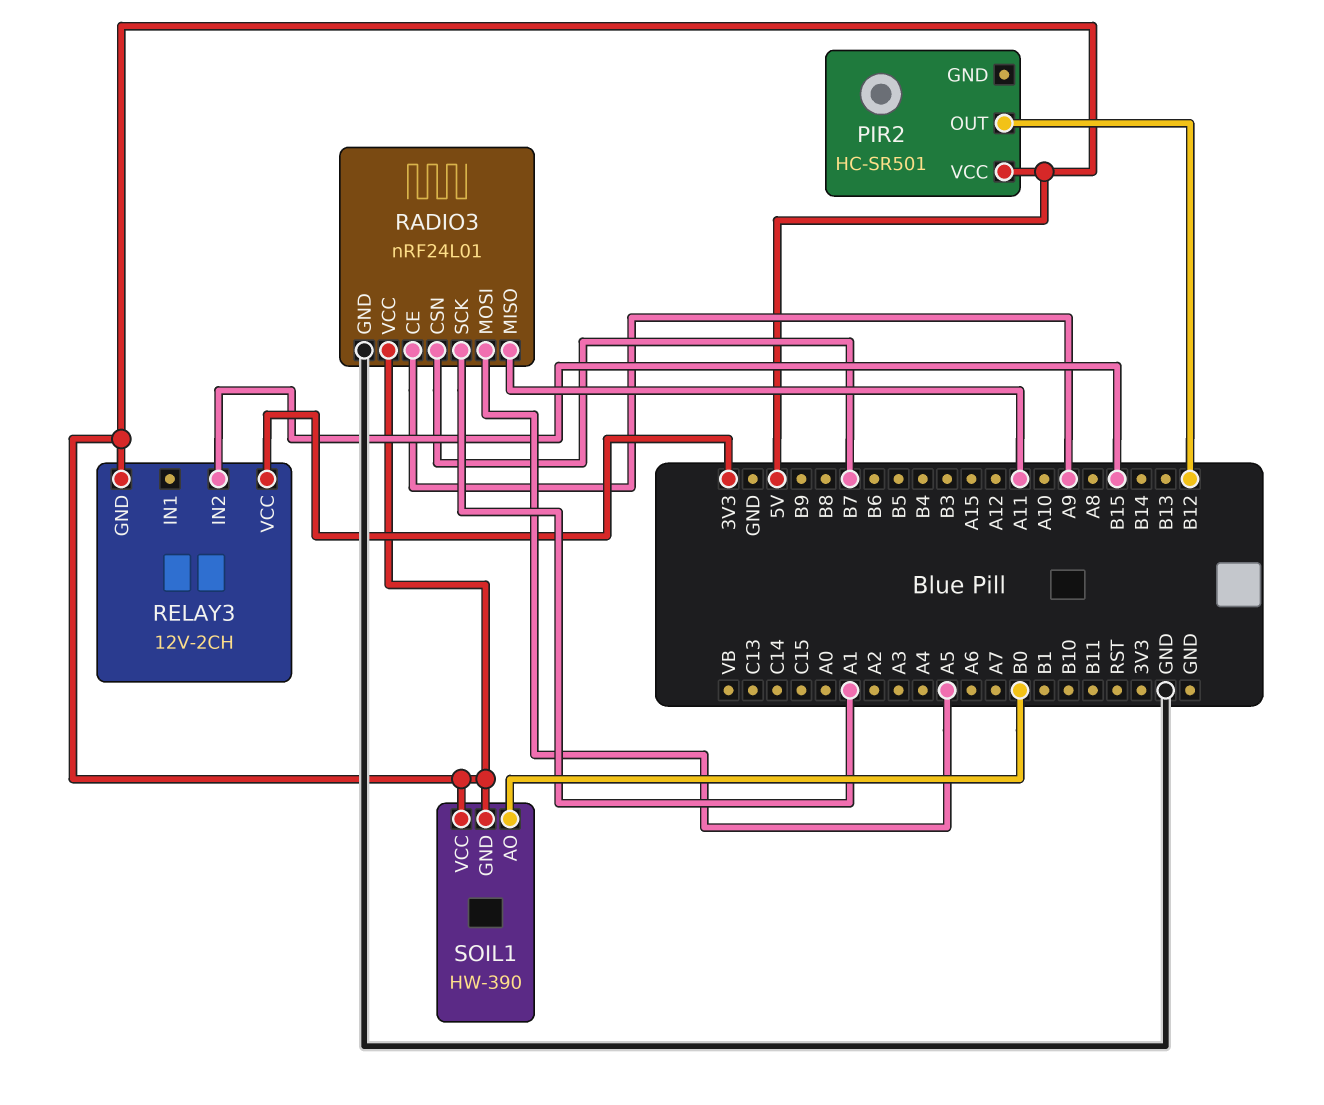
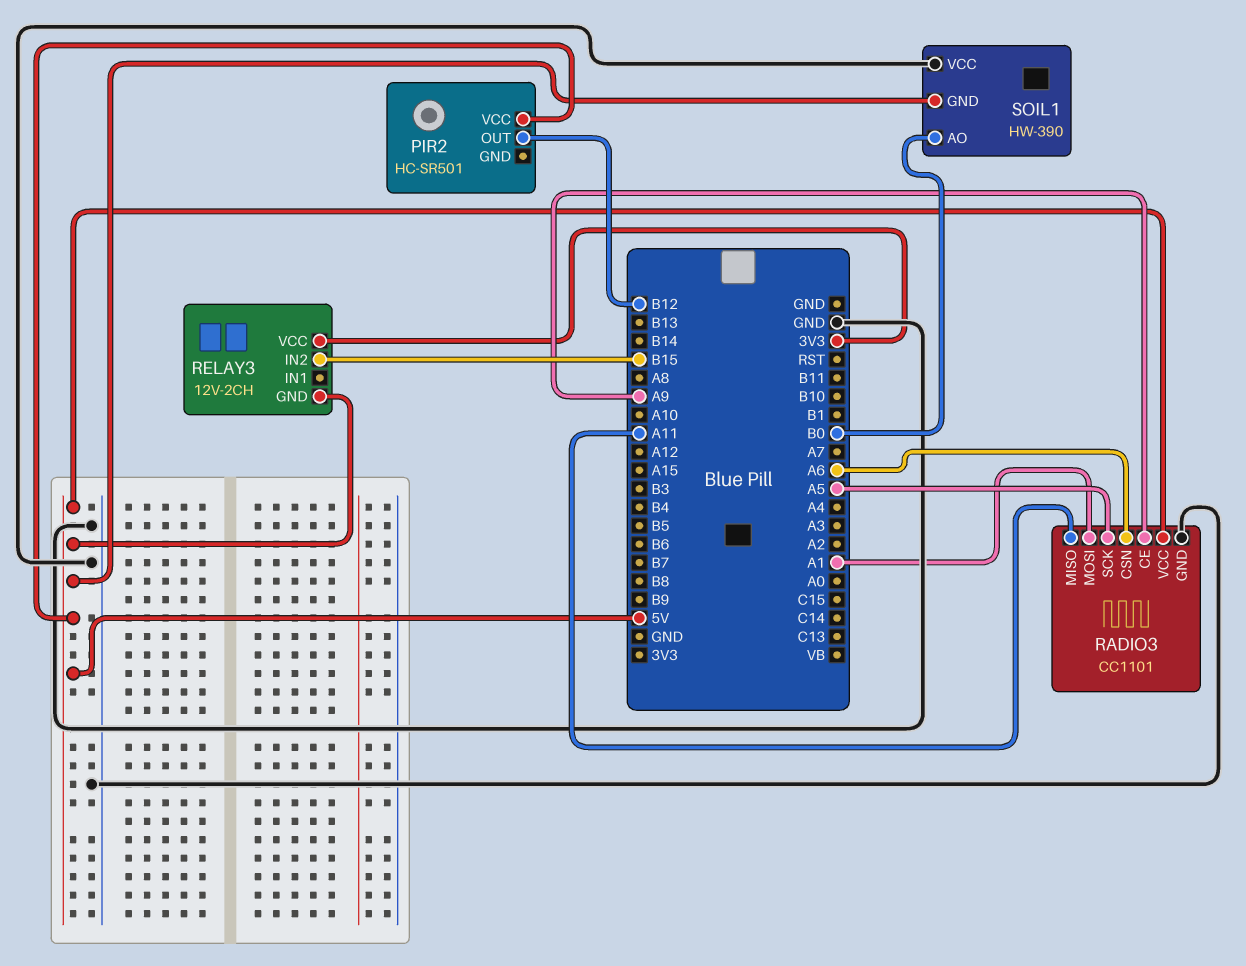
RADIO3: nRF24L01 -> CC1101
RADIO3 pin CSN: B7 -> A6
RADIO3 pin MOSI: A5 -> A1
RADIO3 pin SCK: A1 -> A5
SOIL1 pin VCC: 5V -> GND

